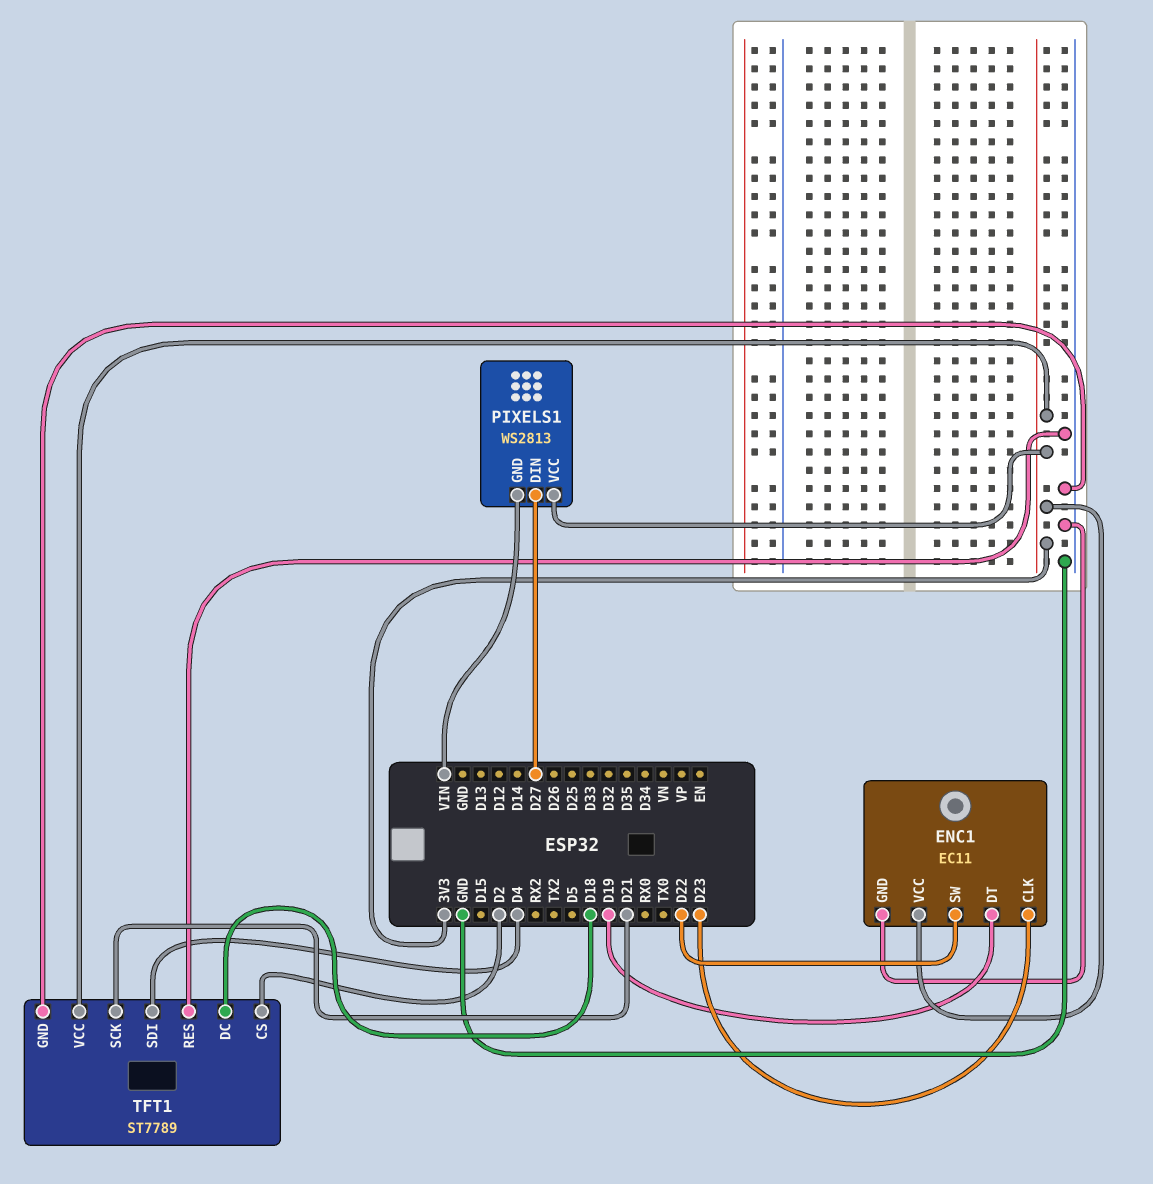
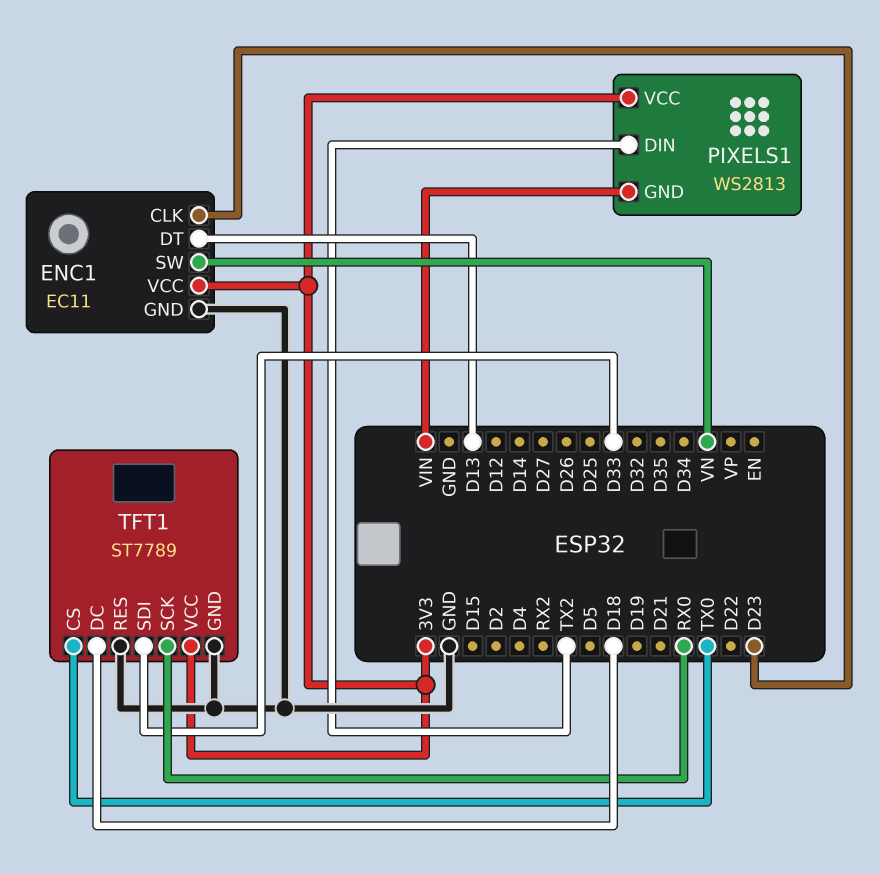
ENC1 pin DT: D19 -> D13
ENC1 pin SW: D22 -> VN
PIXELS1 pin DIN: D27 -> TX2
TFT1 pin CS: D2 -> TX0
TFT1 pin SCK: D21 -> RX0
TFT1 pin SDI: D4 -> D33

